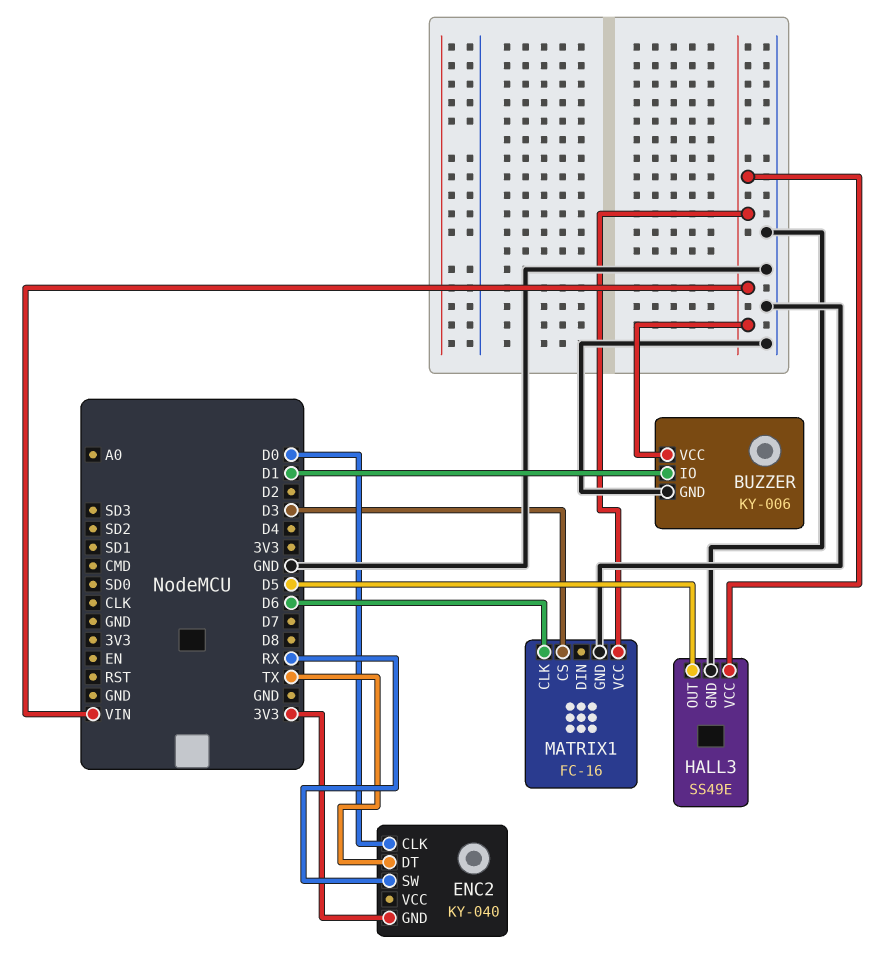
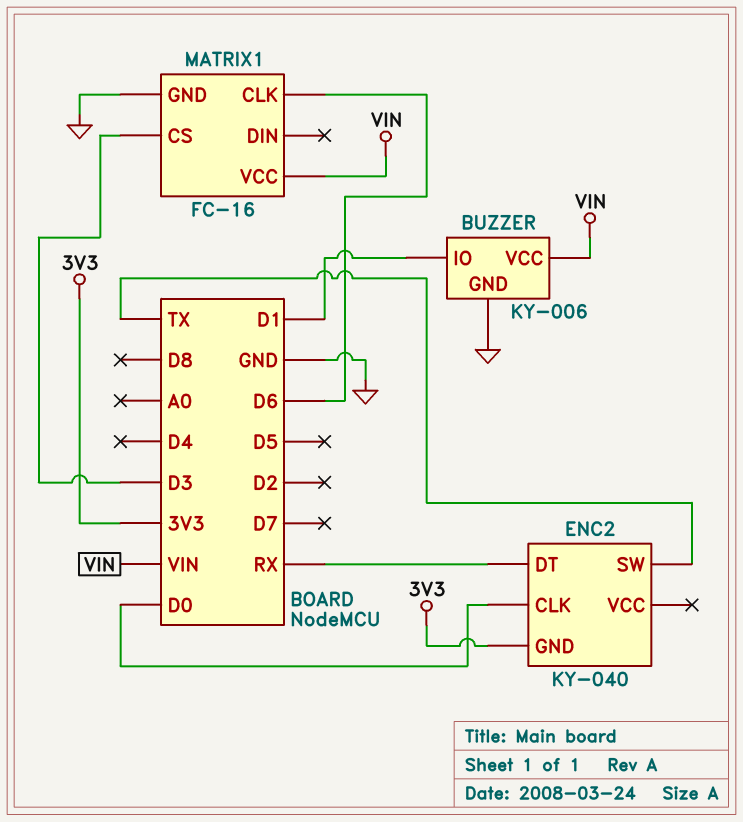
ENC2 pin DT: TX -> RX
ENC2 pin SW: RX -> TX
HALL3: SS49E -> none
HALL3 pin GND: GND -> none
HALL3 pin OUT: D5 -> none
HALL3 pin VCC: VIN -> none

